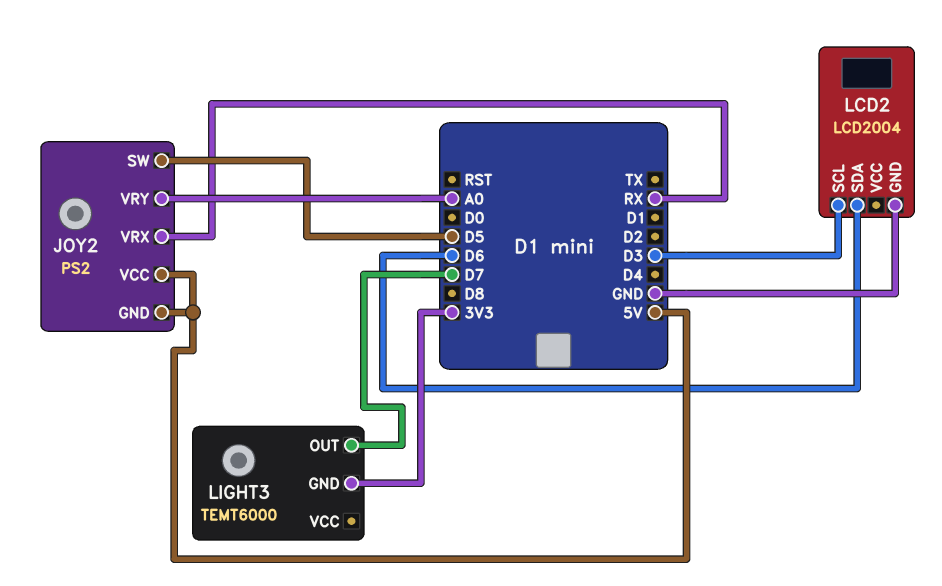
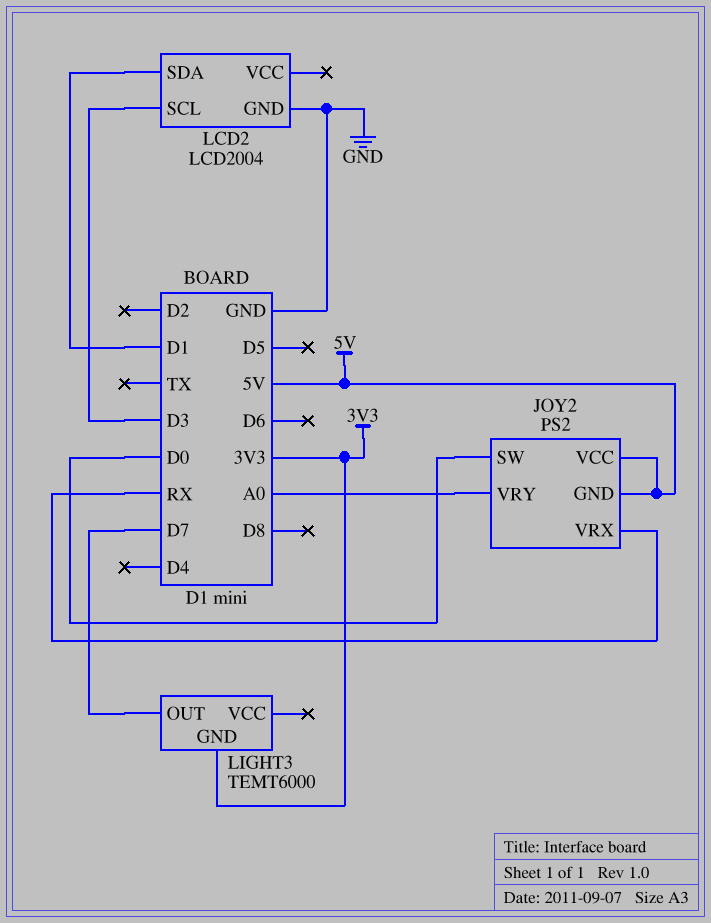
JOY2 pin SW: D5 -> D0
LCD2 pin SDA: D6 -> D1

